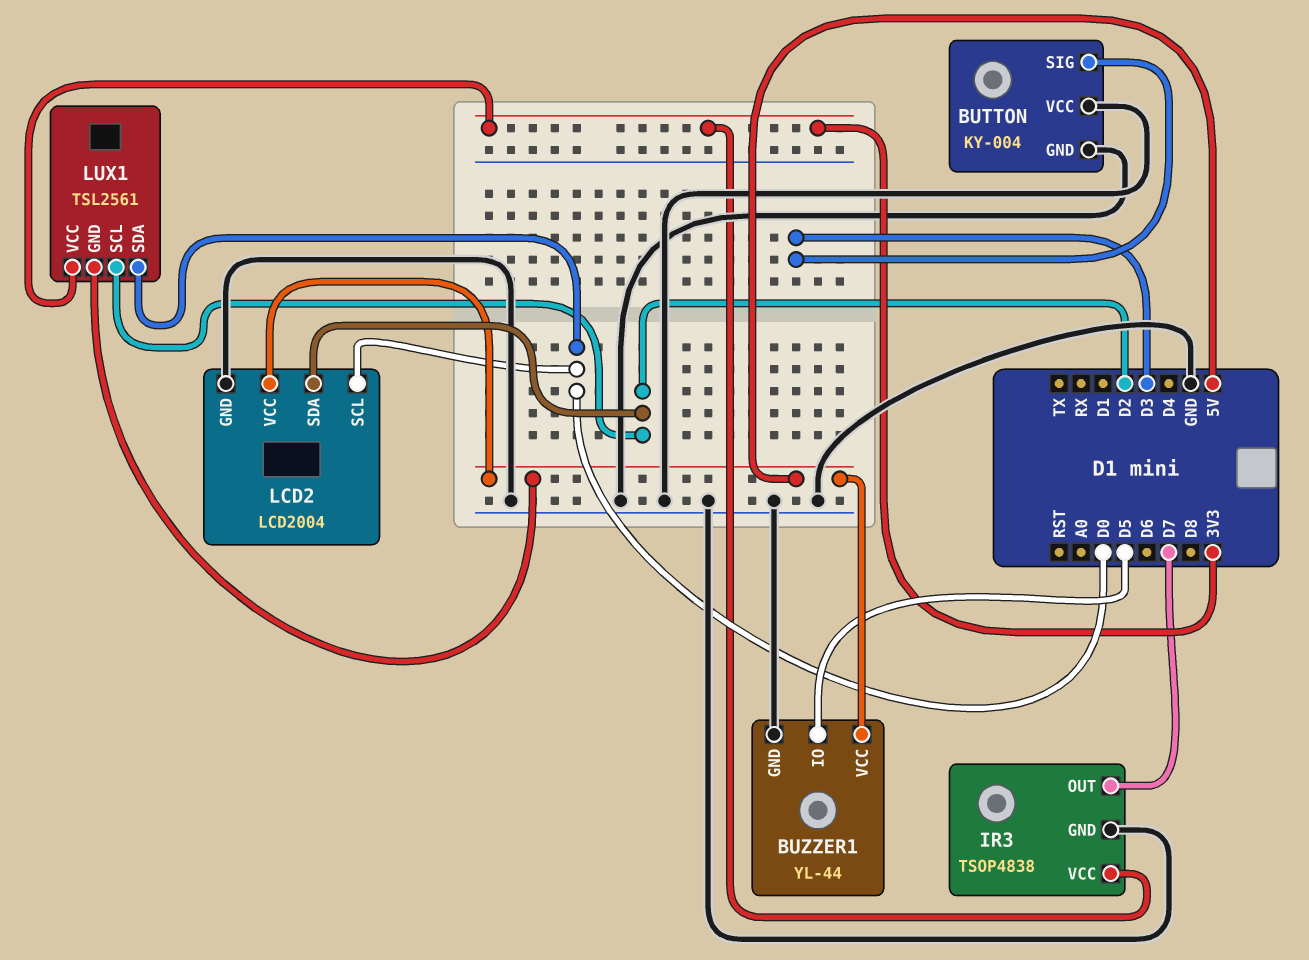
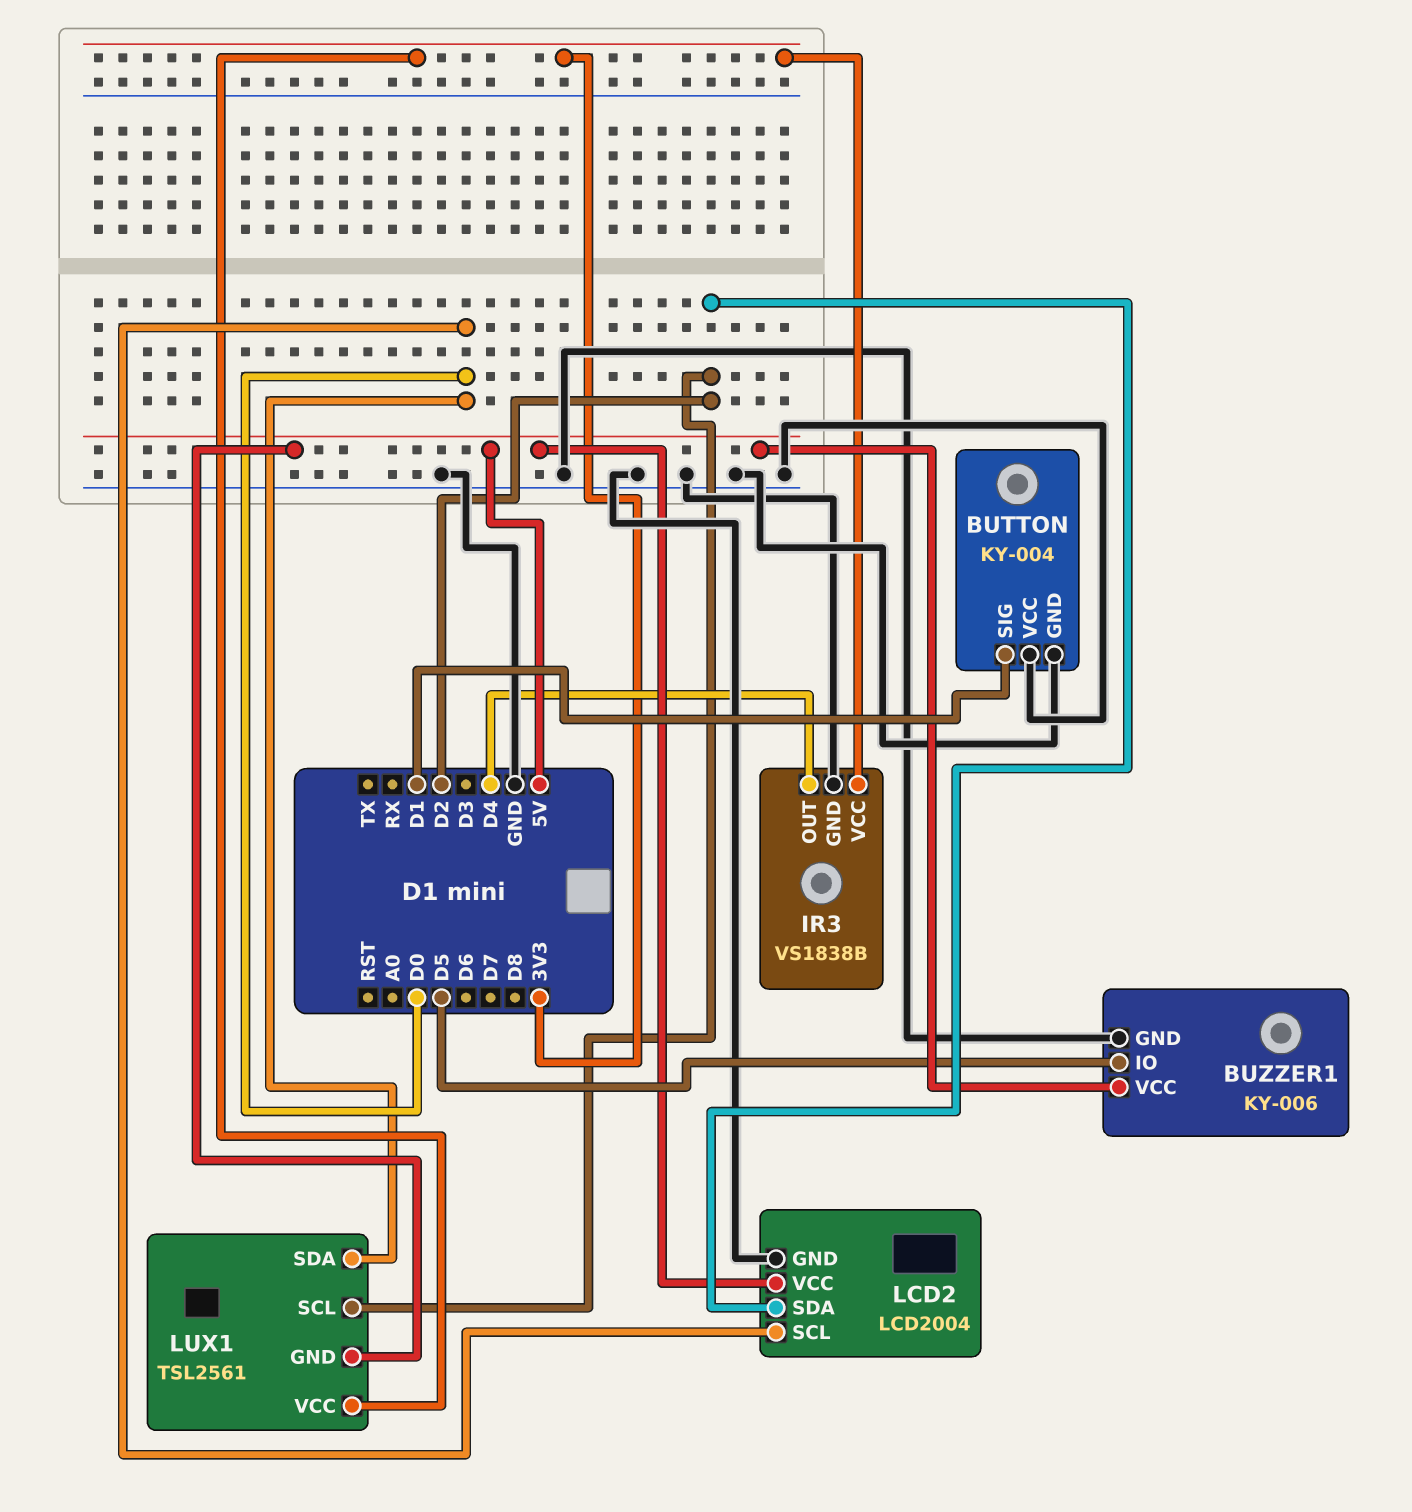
BUTTON pin SIG: D3 -> D1
BUZZER1: YL-44 -> KY-006
IR3: TSOP4838 -> VS1838B
IR3 pin OUT: D7 -> D4

